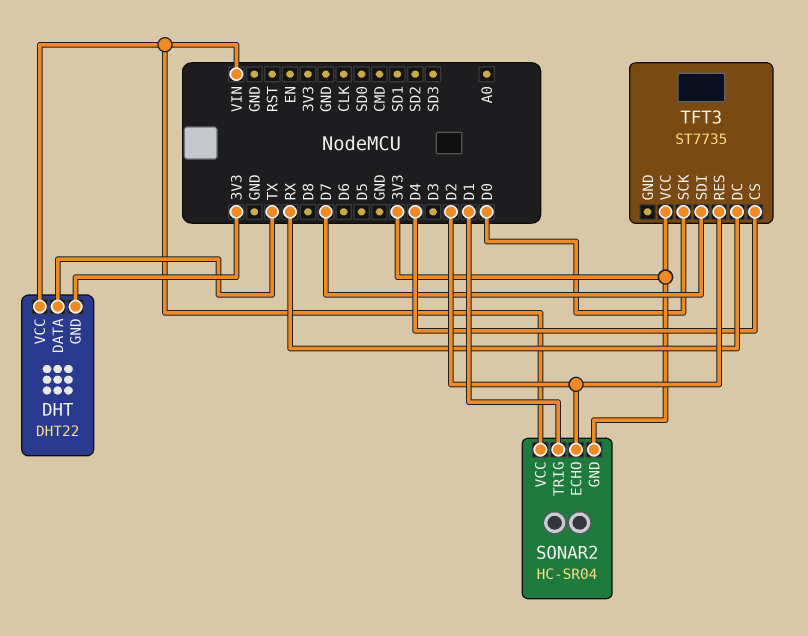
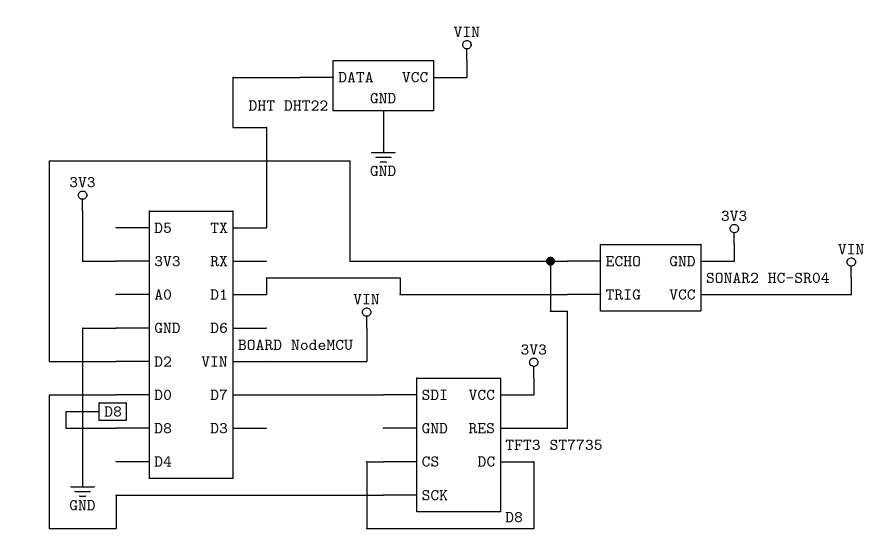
DHT pin GND: 3V3 -> GND
TFT3 pin CS: D4 -> D8
TFT3 pin DC: RX -> D8

